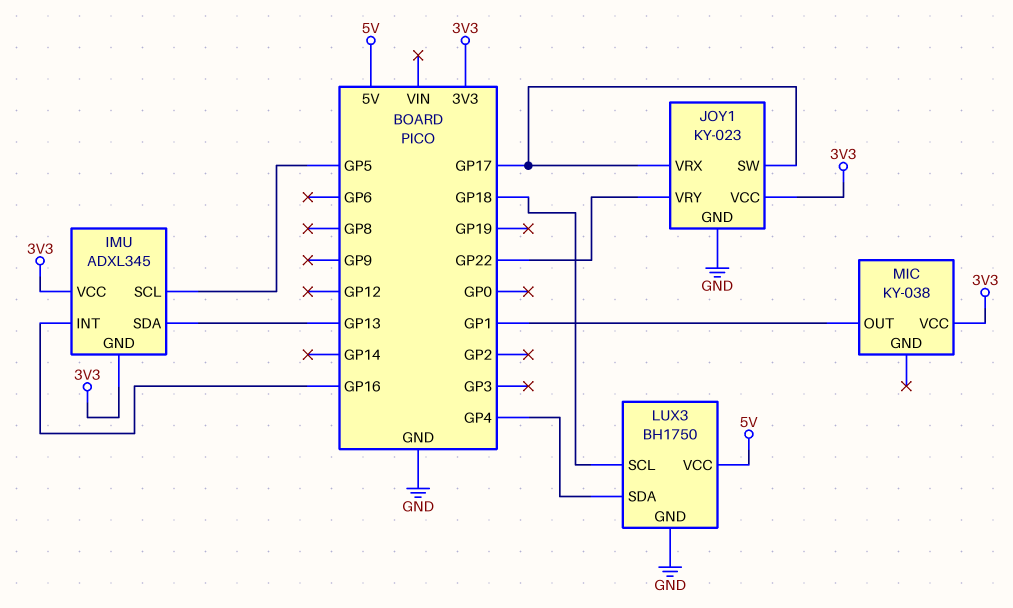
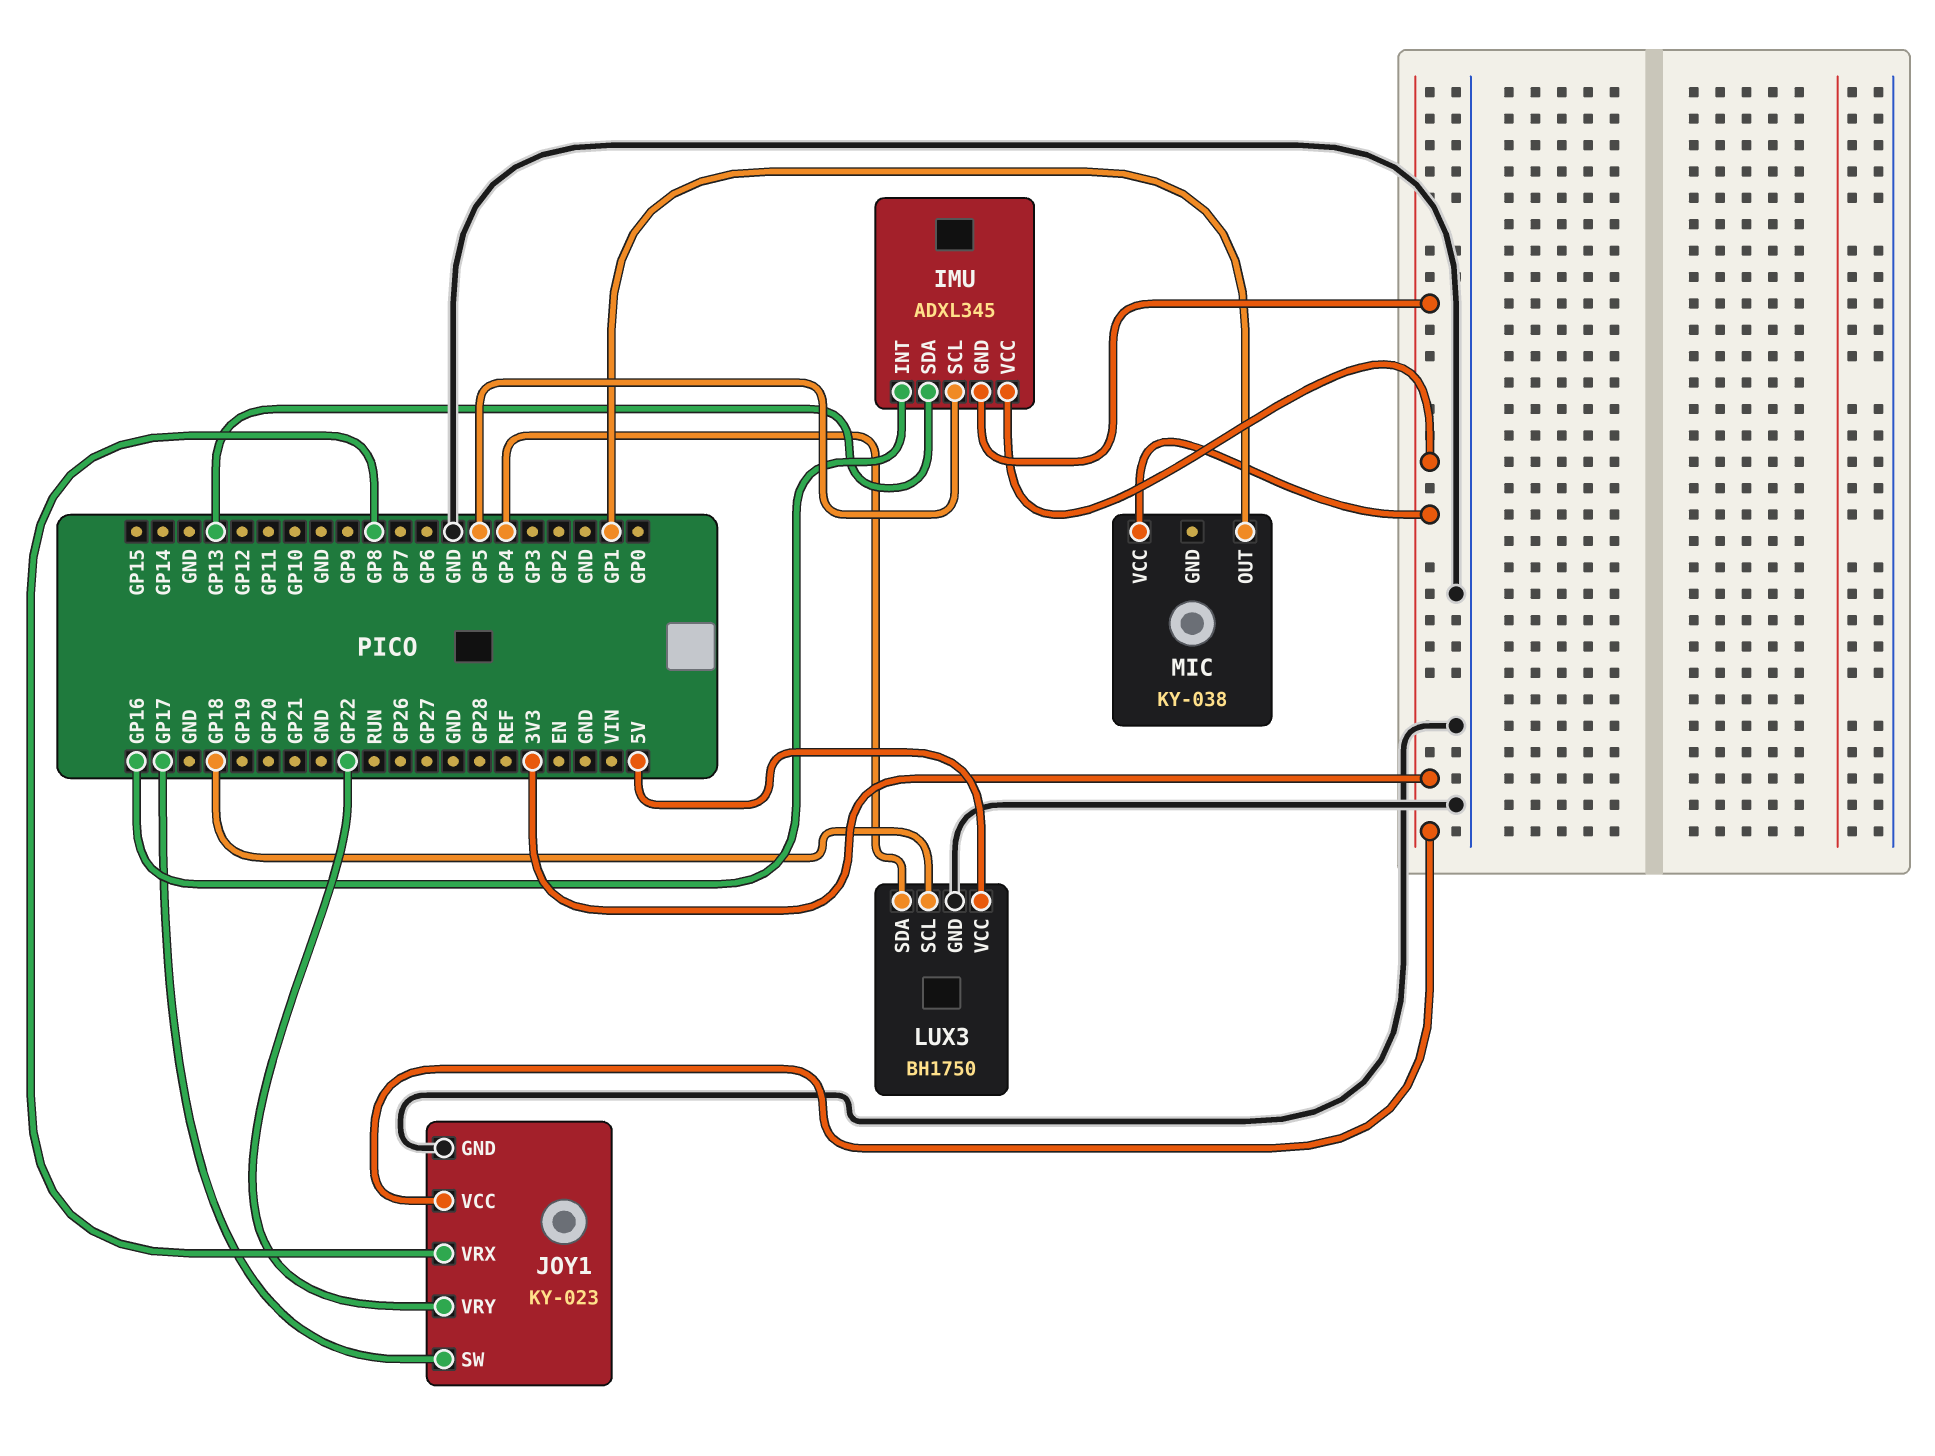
JOY1 pin VRX: GP17 -> GP8

